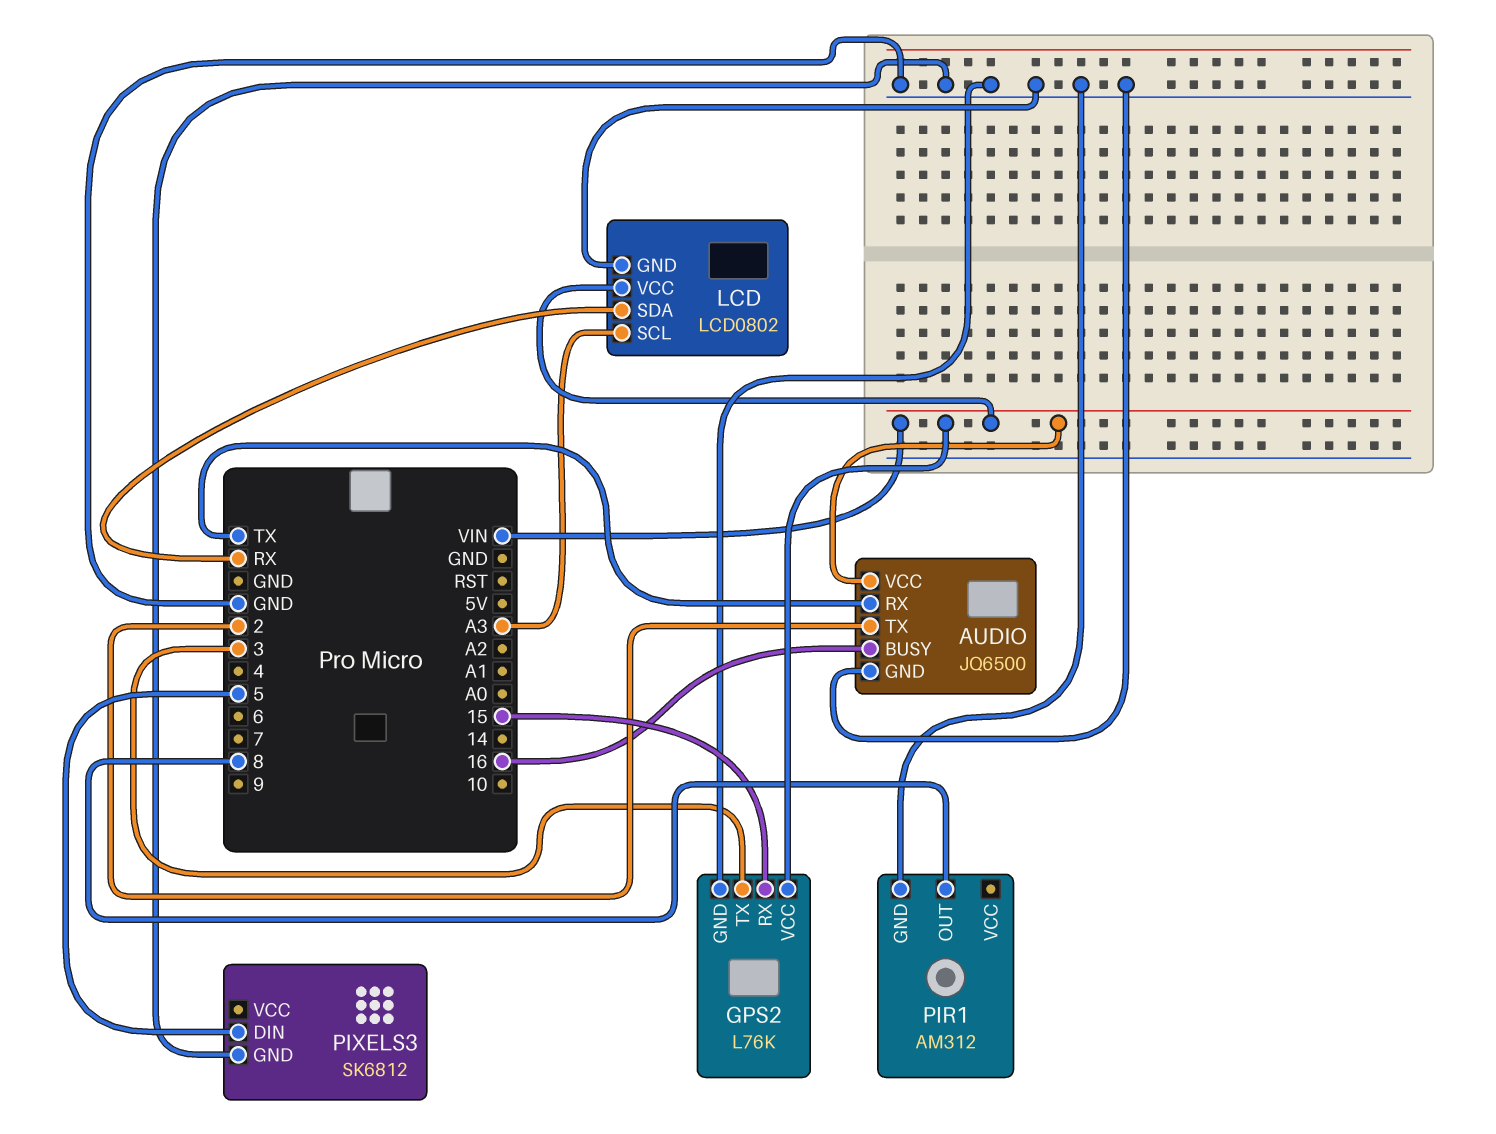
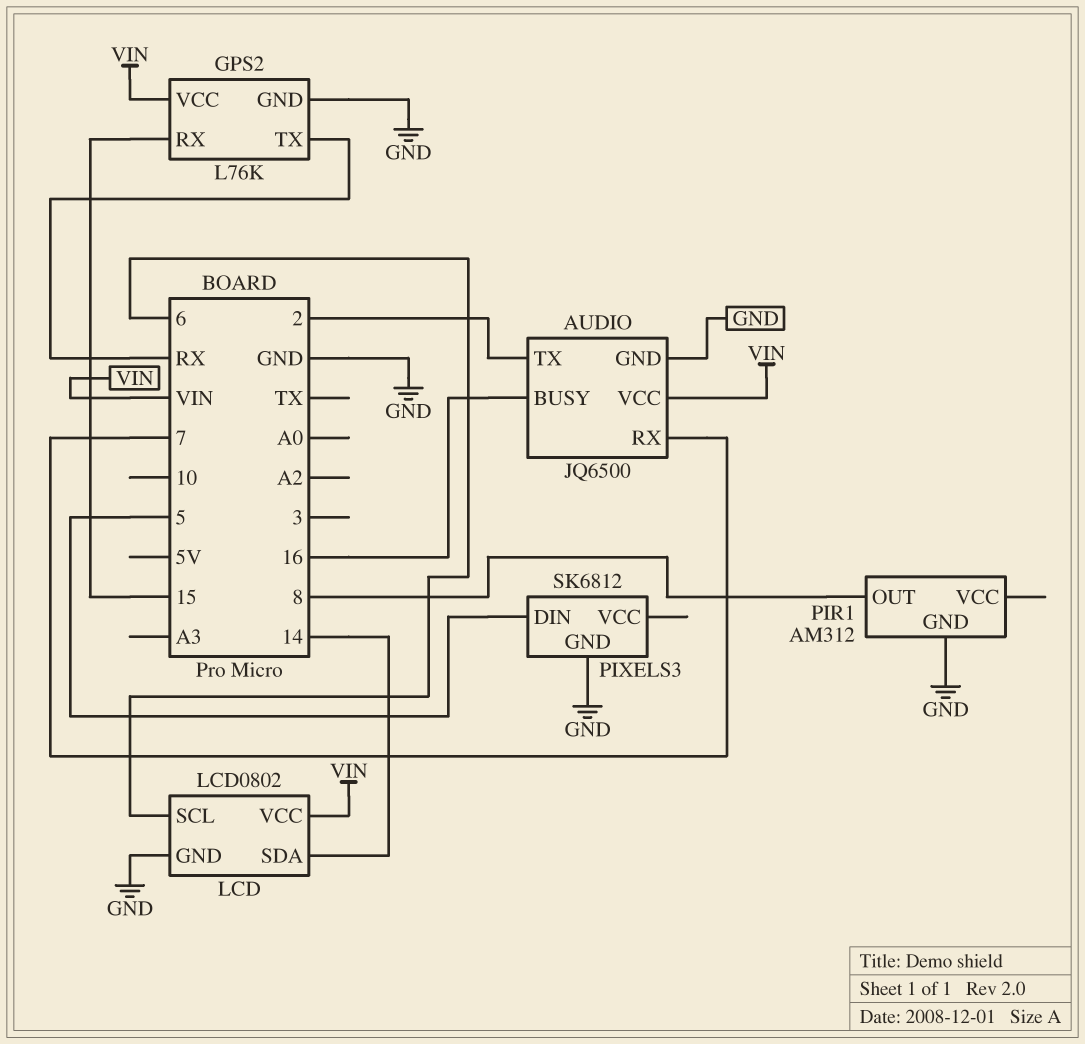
AUDIO pin RX: TX -> 7
GPS2 pin TX: 3 -> RX
LCD pin SCL: A3 -> 6
LCD pin SDA: RX -> 14

